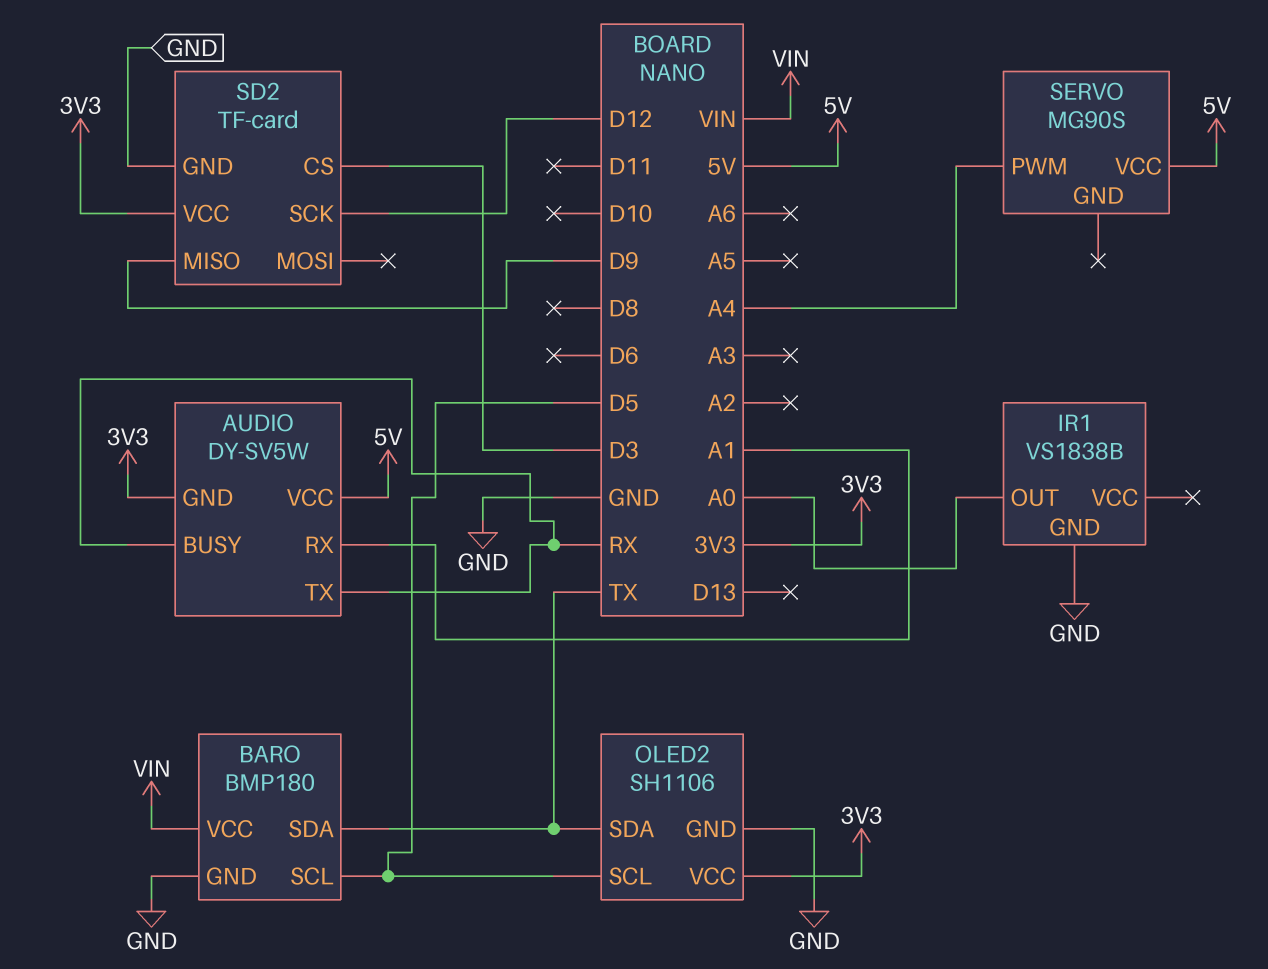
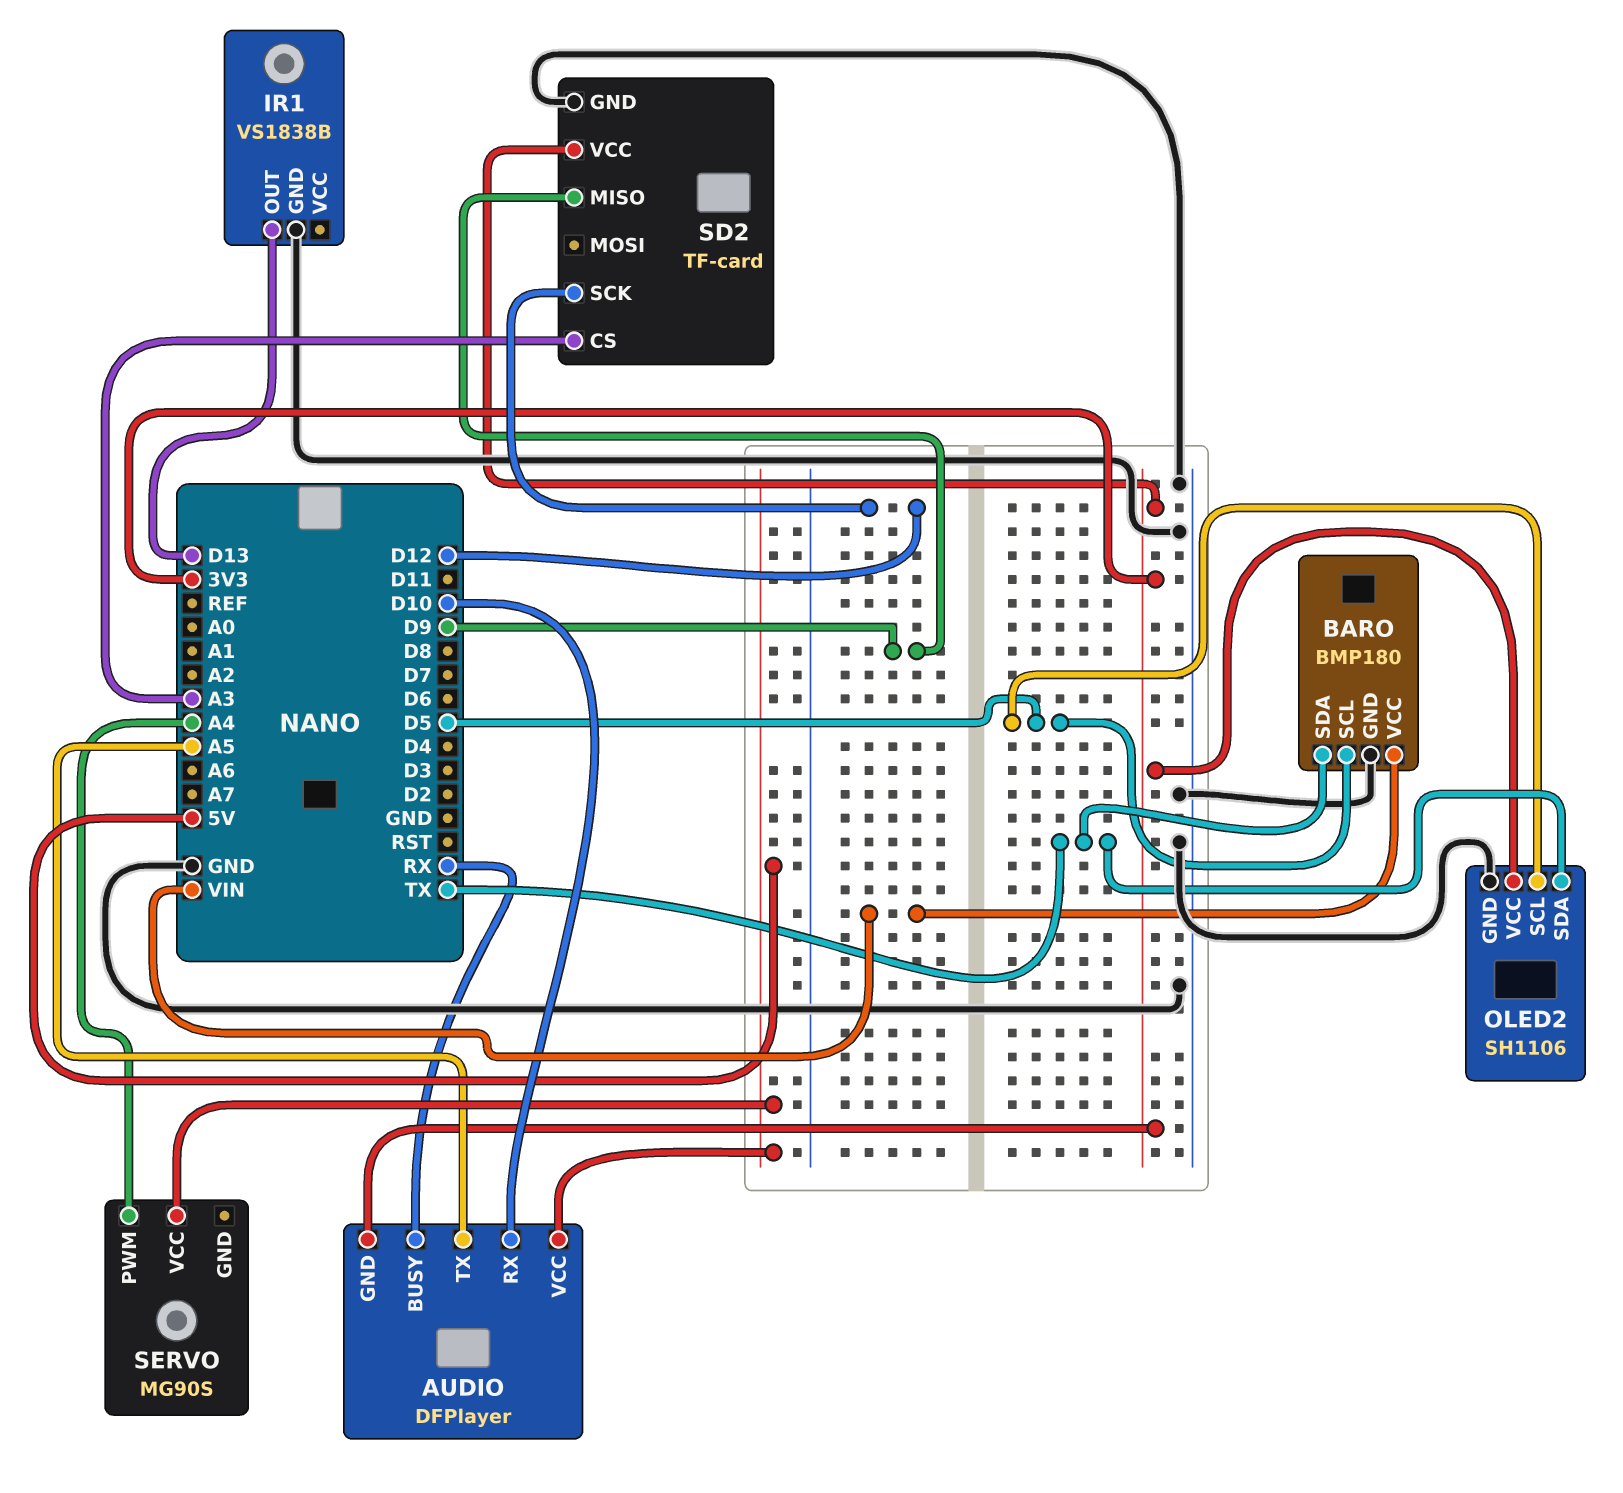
AUDIO: DY-SV5W -> DFPlayer
AUDIO pin RX: A1 -> D10
AUDIO pin TX: RX -> A5
IR1 pin OUT: A0 -> D13
SD2 pin CS: D3 -> A3

